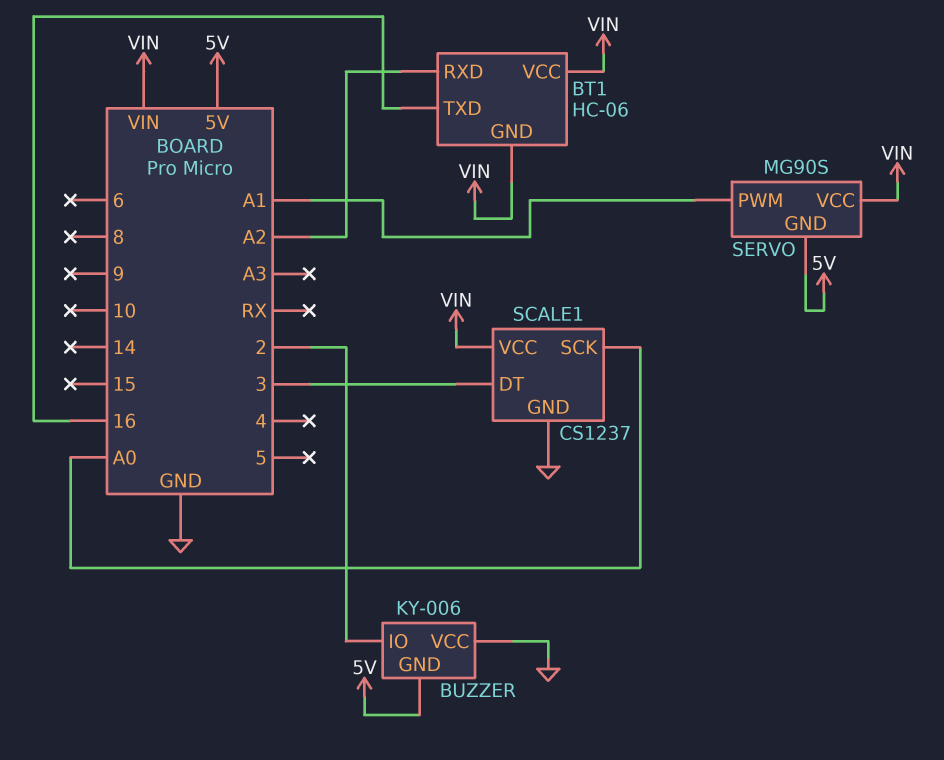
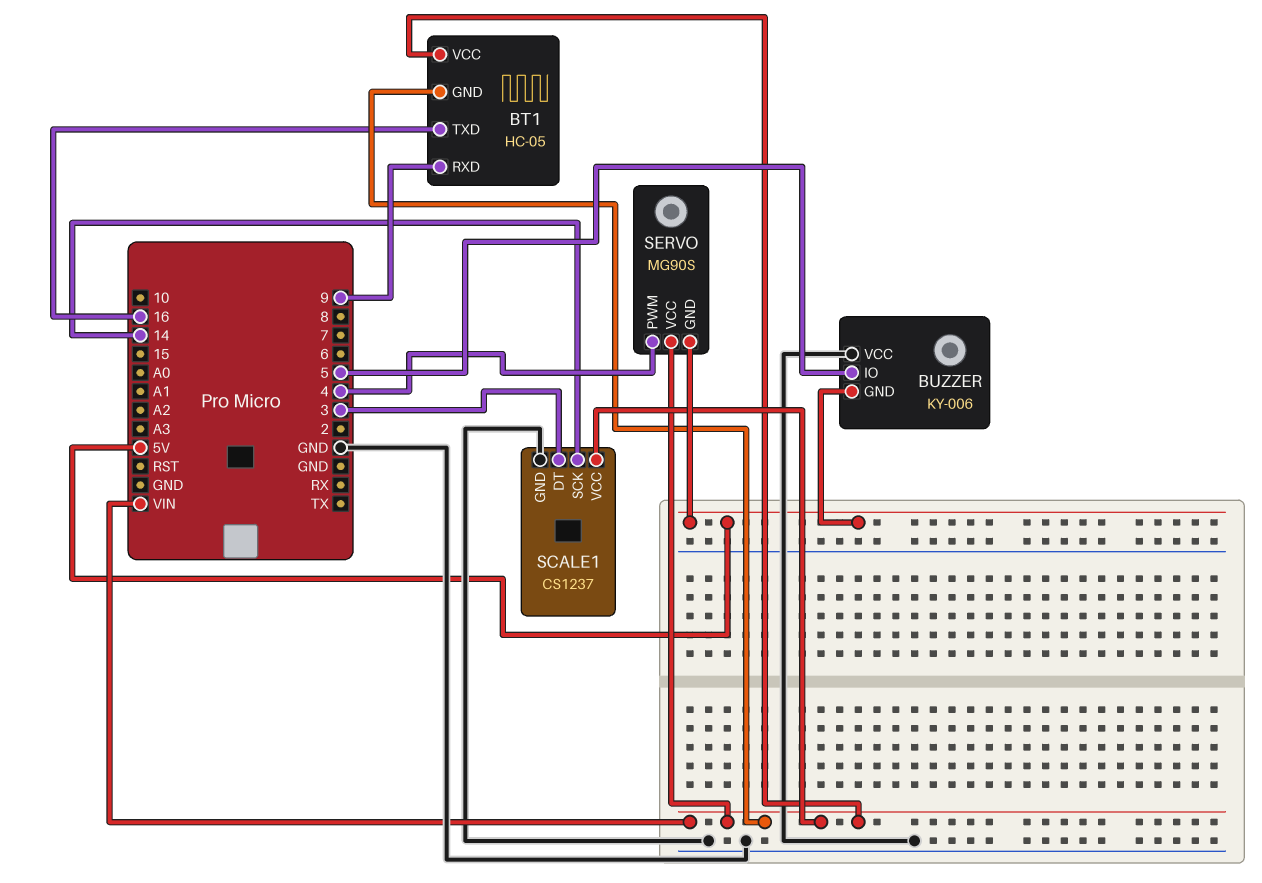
BT1: HC-06 -> HC-05
BT1 pin RXD: A2 -> 9
BUZZER pin IO: 2 -> 5
SCALE1 pin SCK: A0 -> 14
SERVO pin PWM: A1 -> 4

